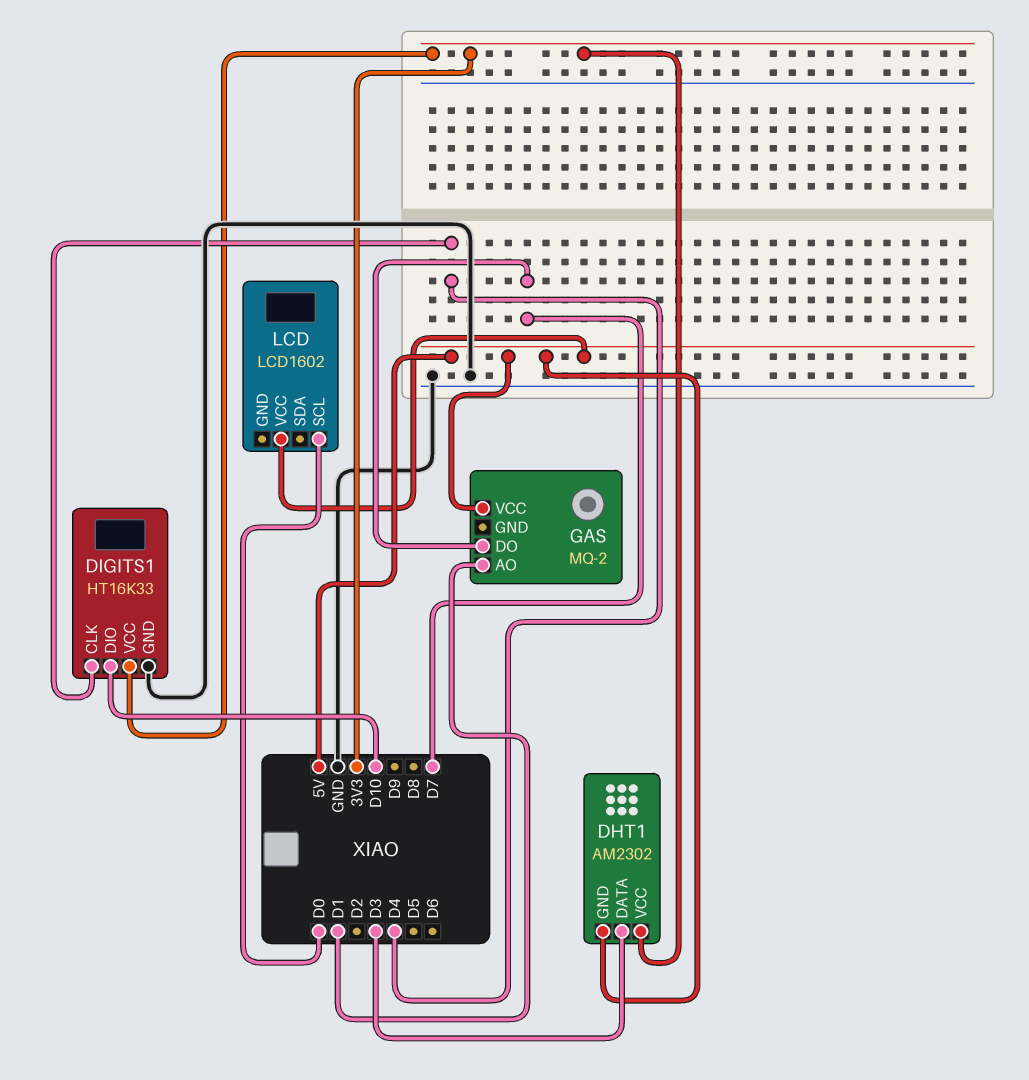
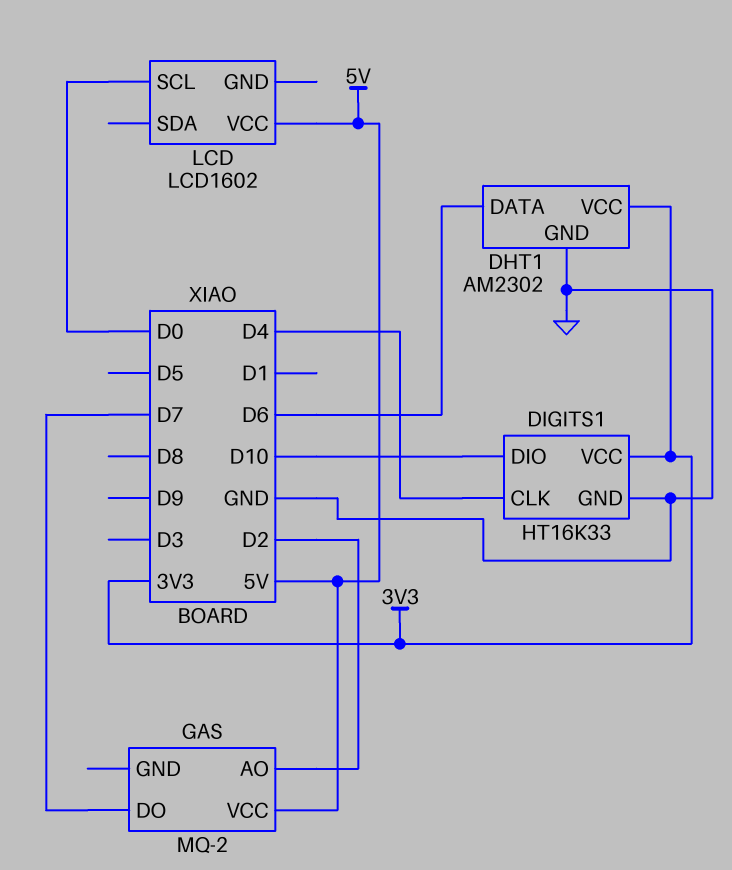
DHT1 pin DATA: D3 -> D6
DHT1 pin GND: 5V -> GND
GAS pin AO: D1 -> D2

